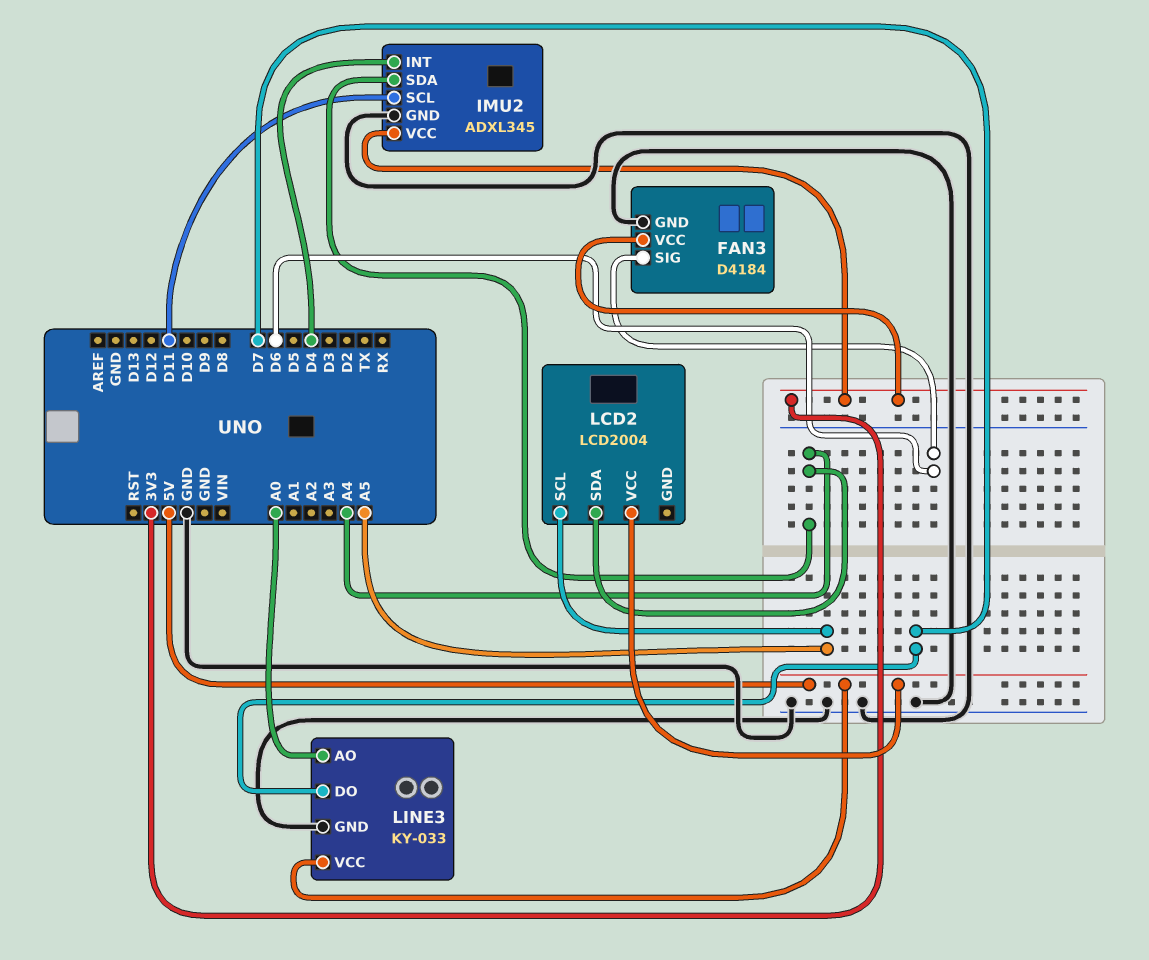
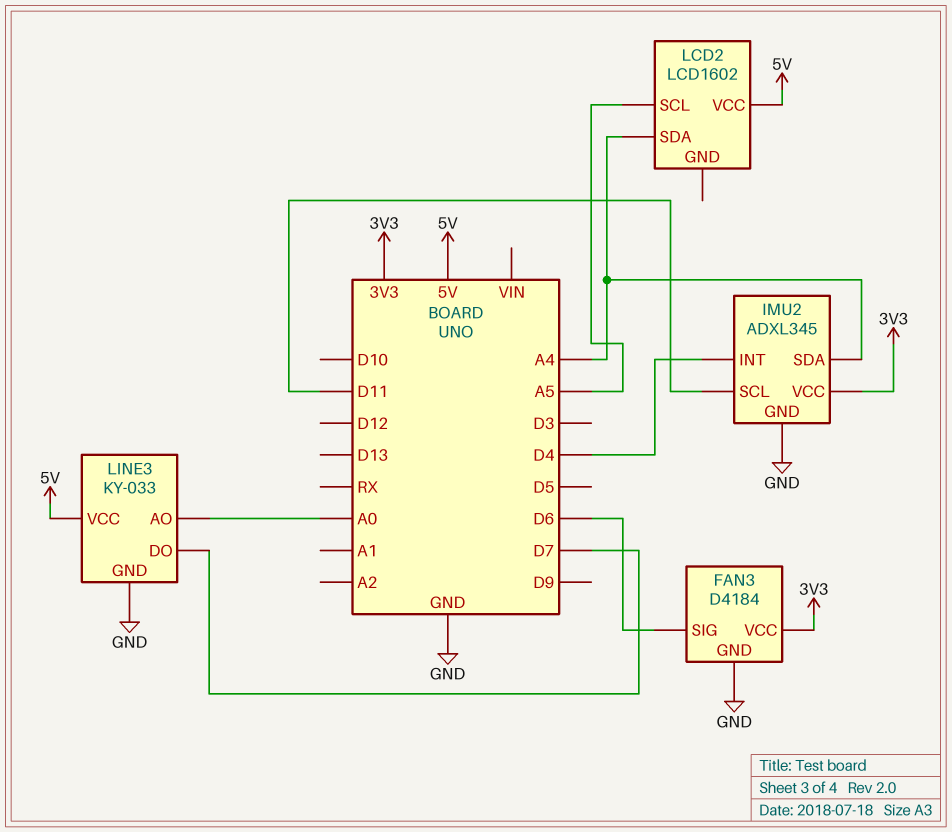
LCD2: LCD2004 -> LCD1602

